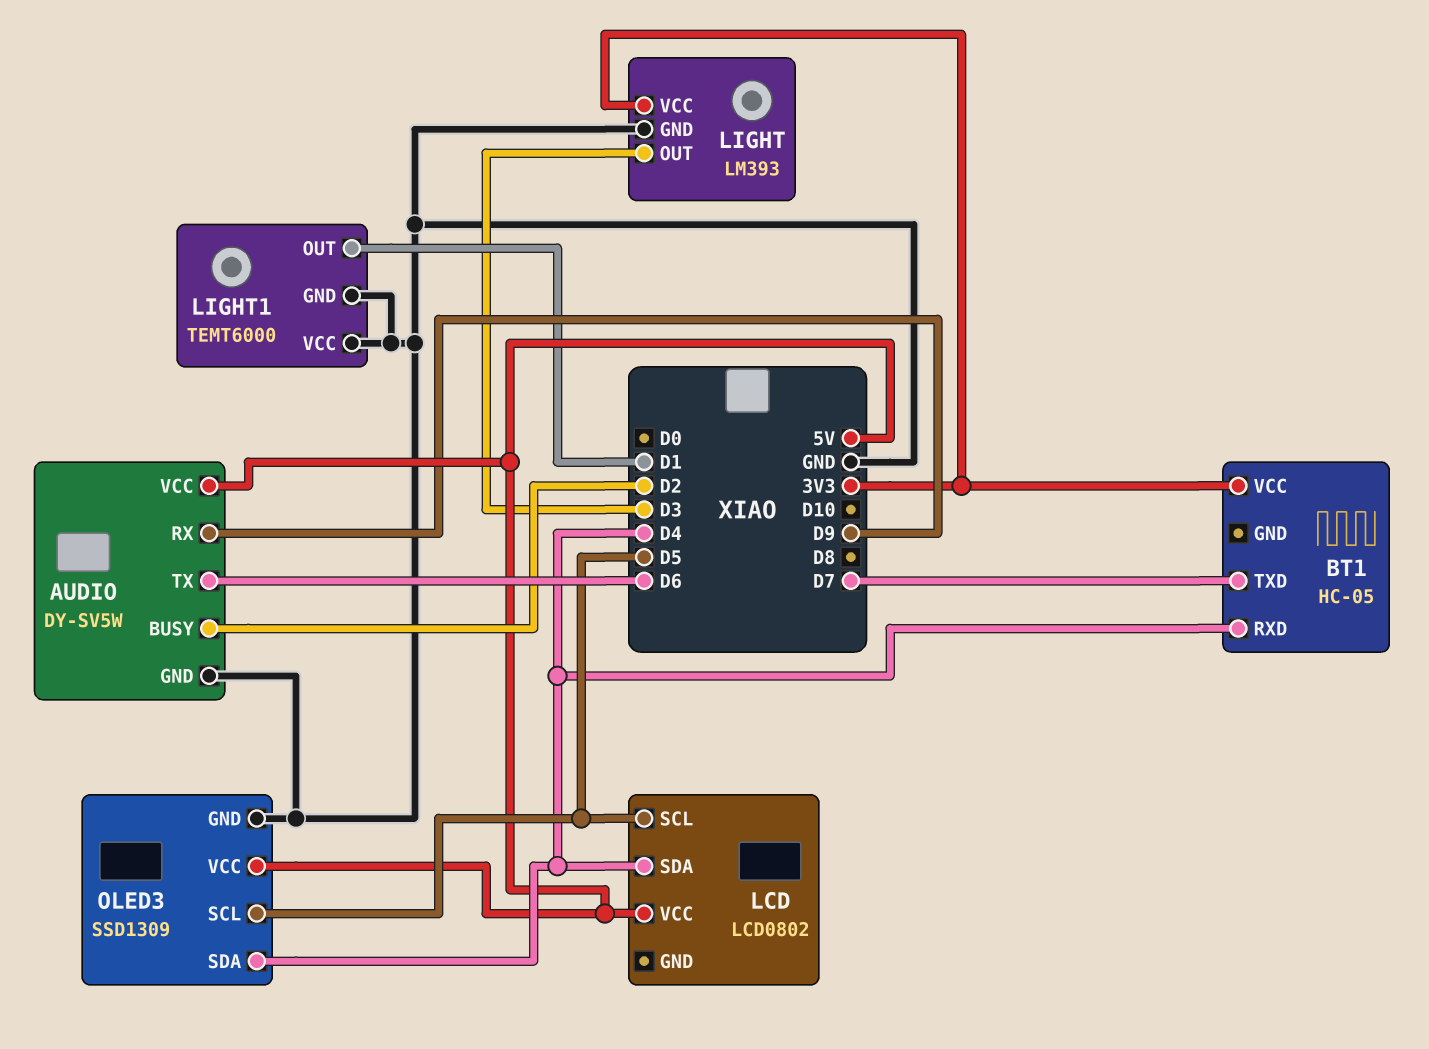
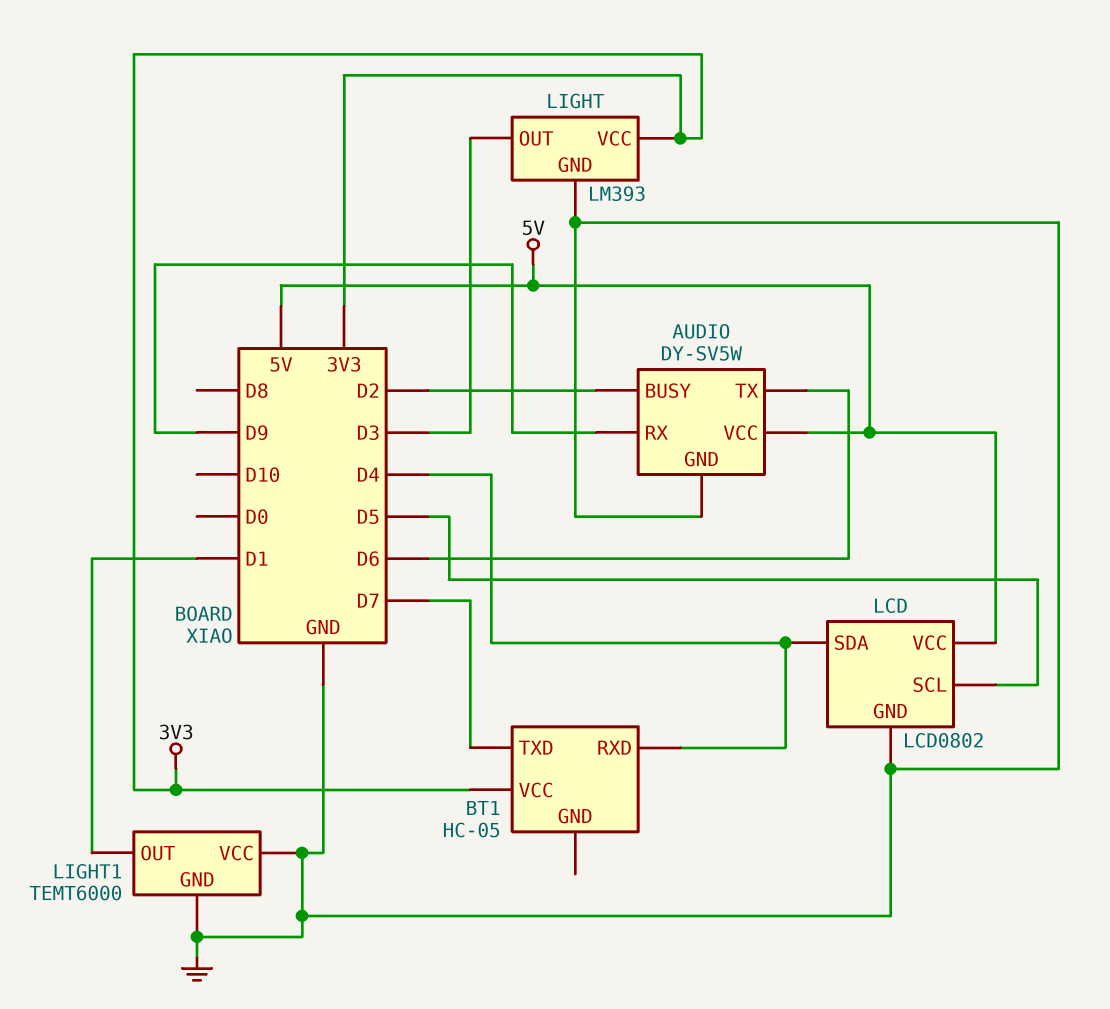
LCD pin GND: none -> GND
OLED3: SSD1309 -> none
OLED3 pin GND: GND -> none
OLED3 pin SCL: D5 -> none
OLED3 pin SDA: D4 -> none
OLED3 pin VCC: 5V -> none

